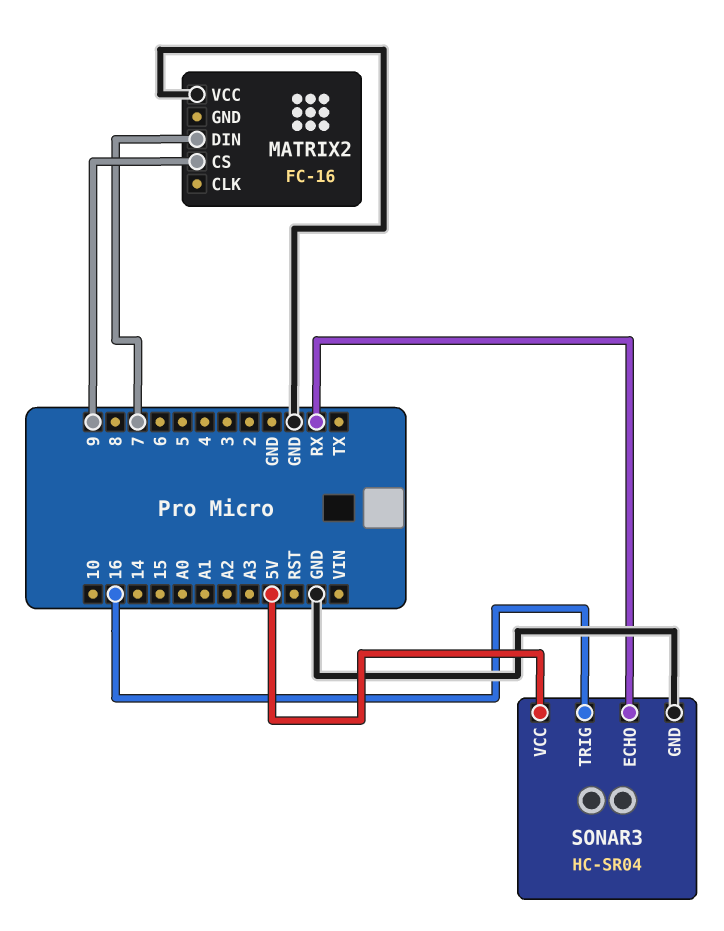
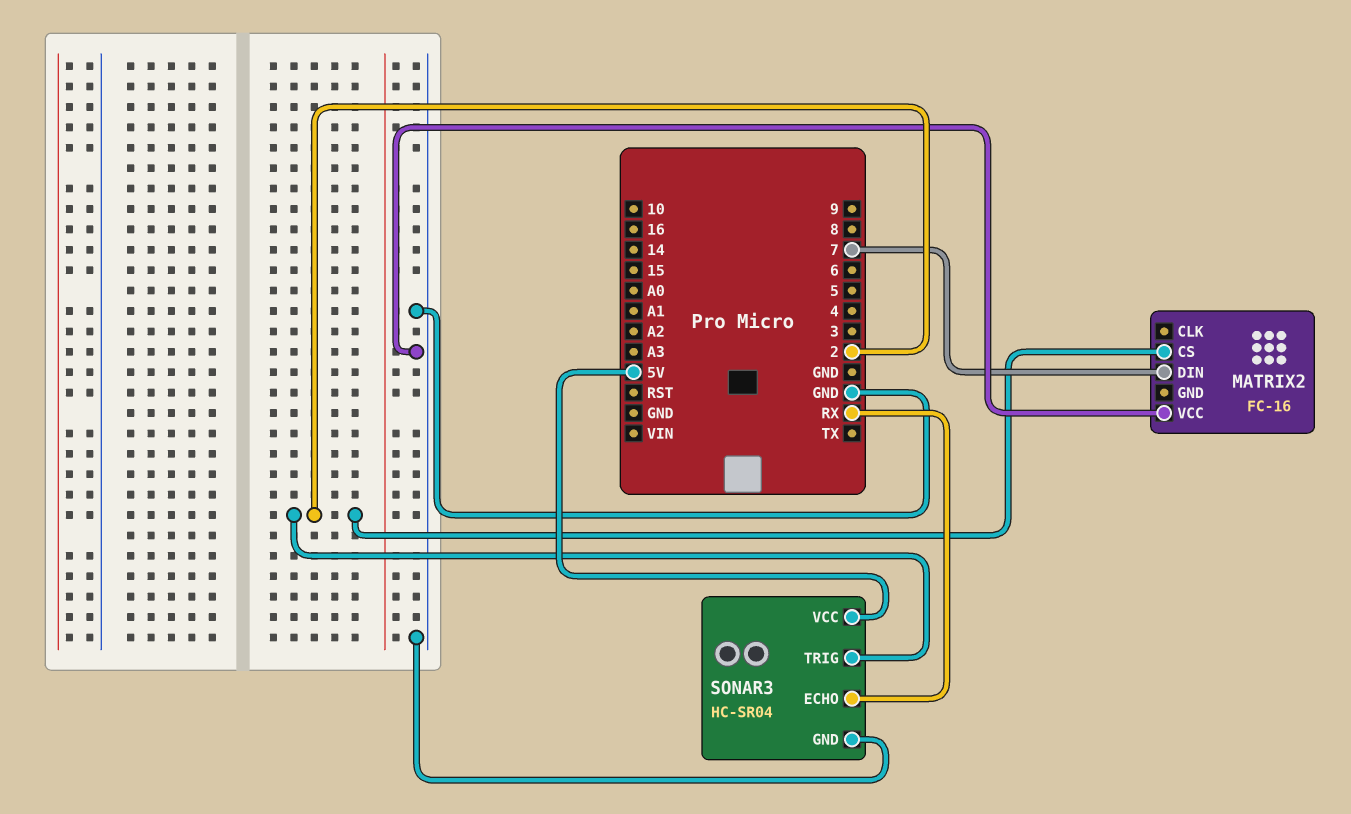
MATRIX2 pin CS: 9 -> 2
SONAR3 pin TRIG: 16 -> 2

